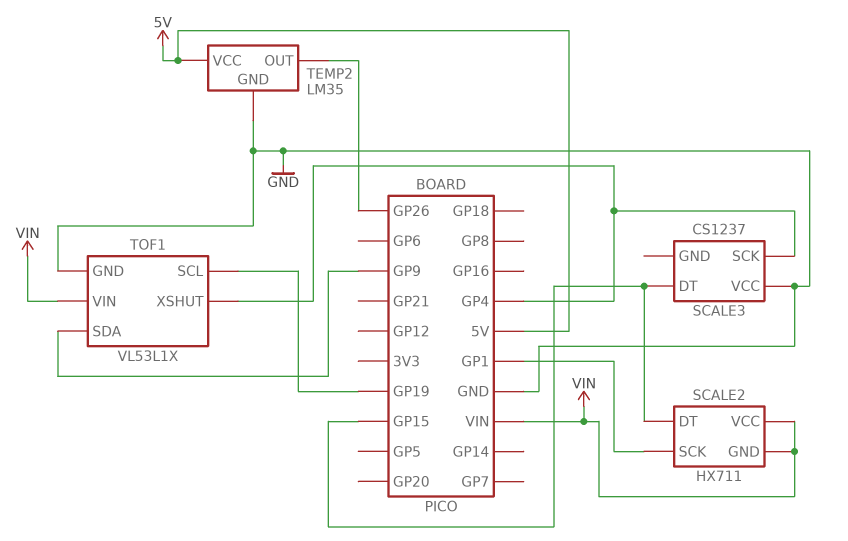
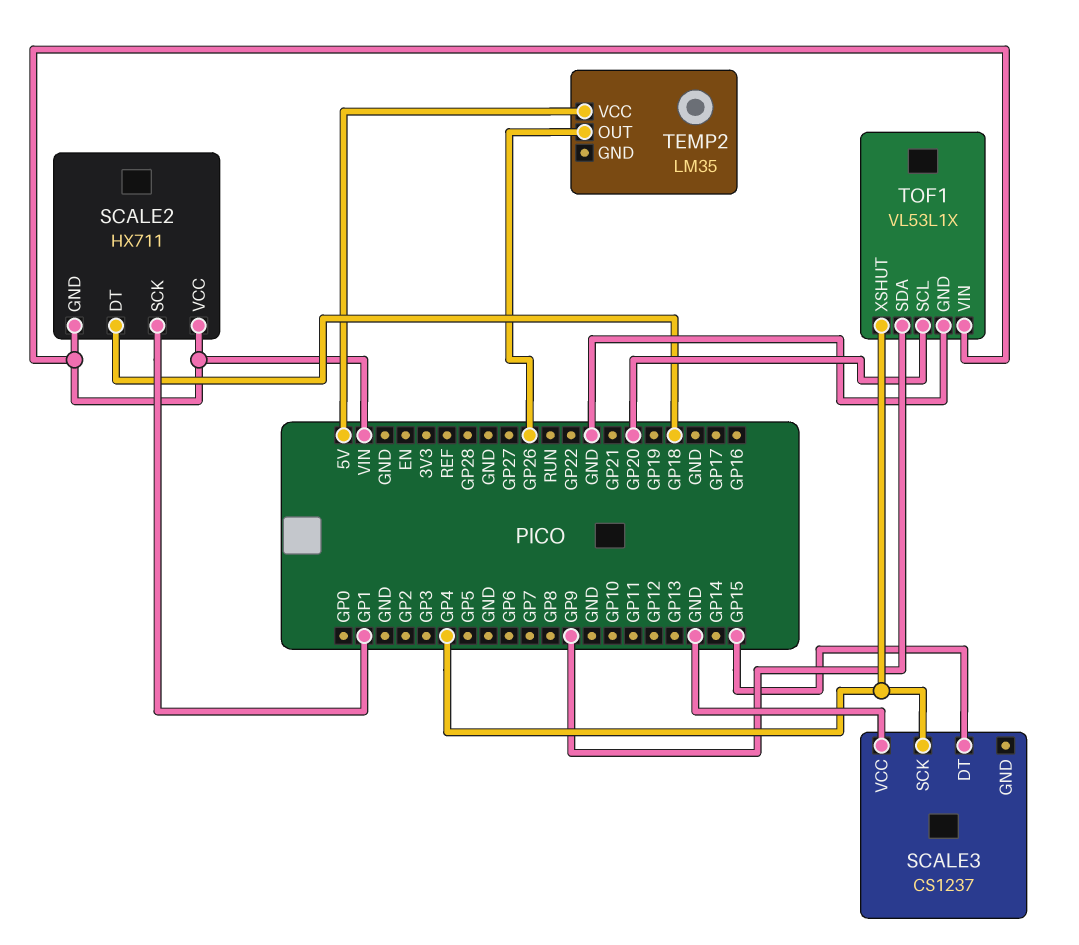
SCALE2 pin DT: GP15 -> GP18
TEMP2 pin GND: GND -> none
TOF1 pin SCL: GP19 -> GP20

